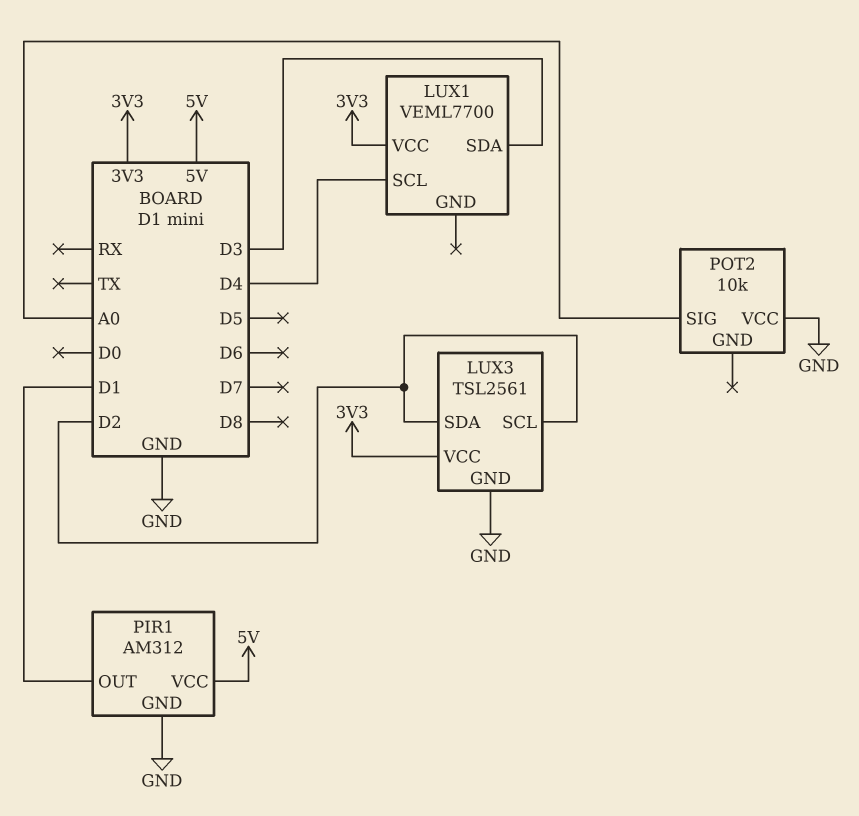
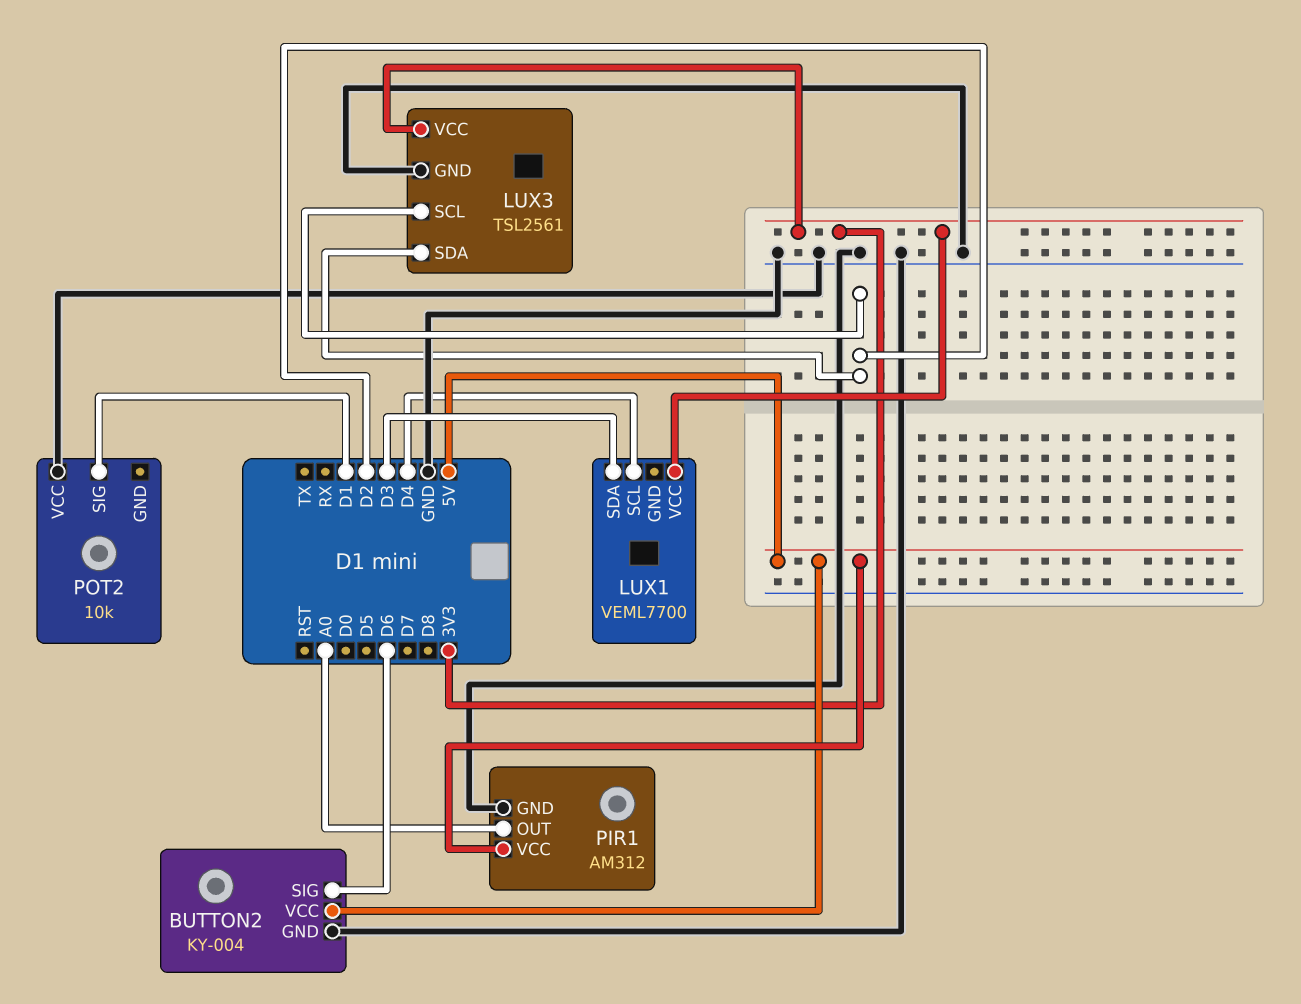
BUTTON2: none -> KY-004
BUTTON2 pin GND: none -> GND
BUTTON2 pin SIG: none -> D6
BUTTON2 pin VCC: none -> 5V
PIR1 pin OUT: D1 -> A0
POT2 pin SIG: A0 -> D1

